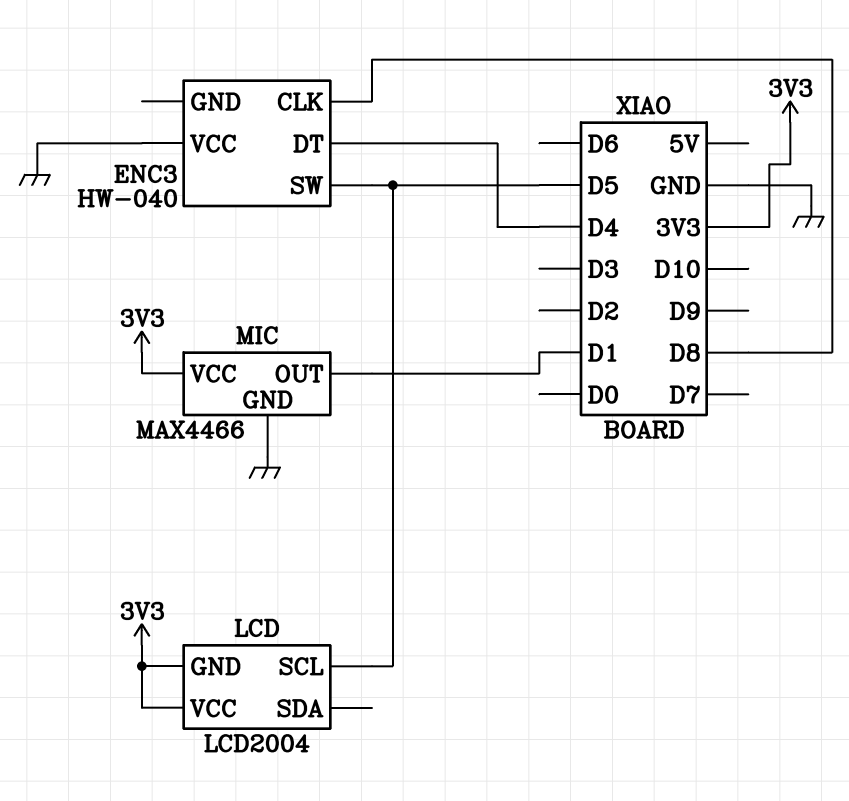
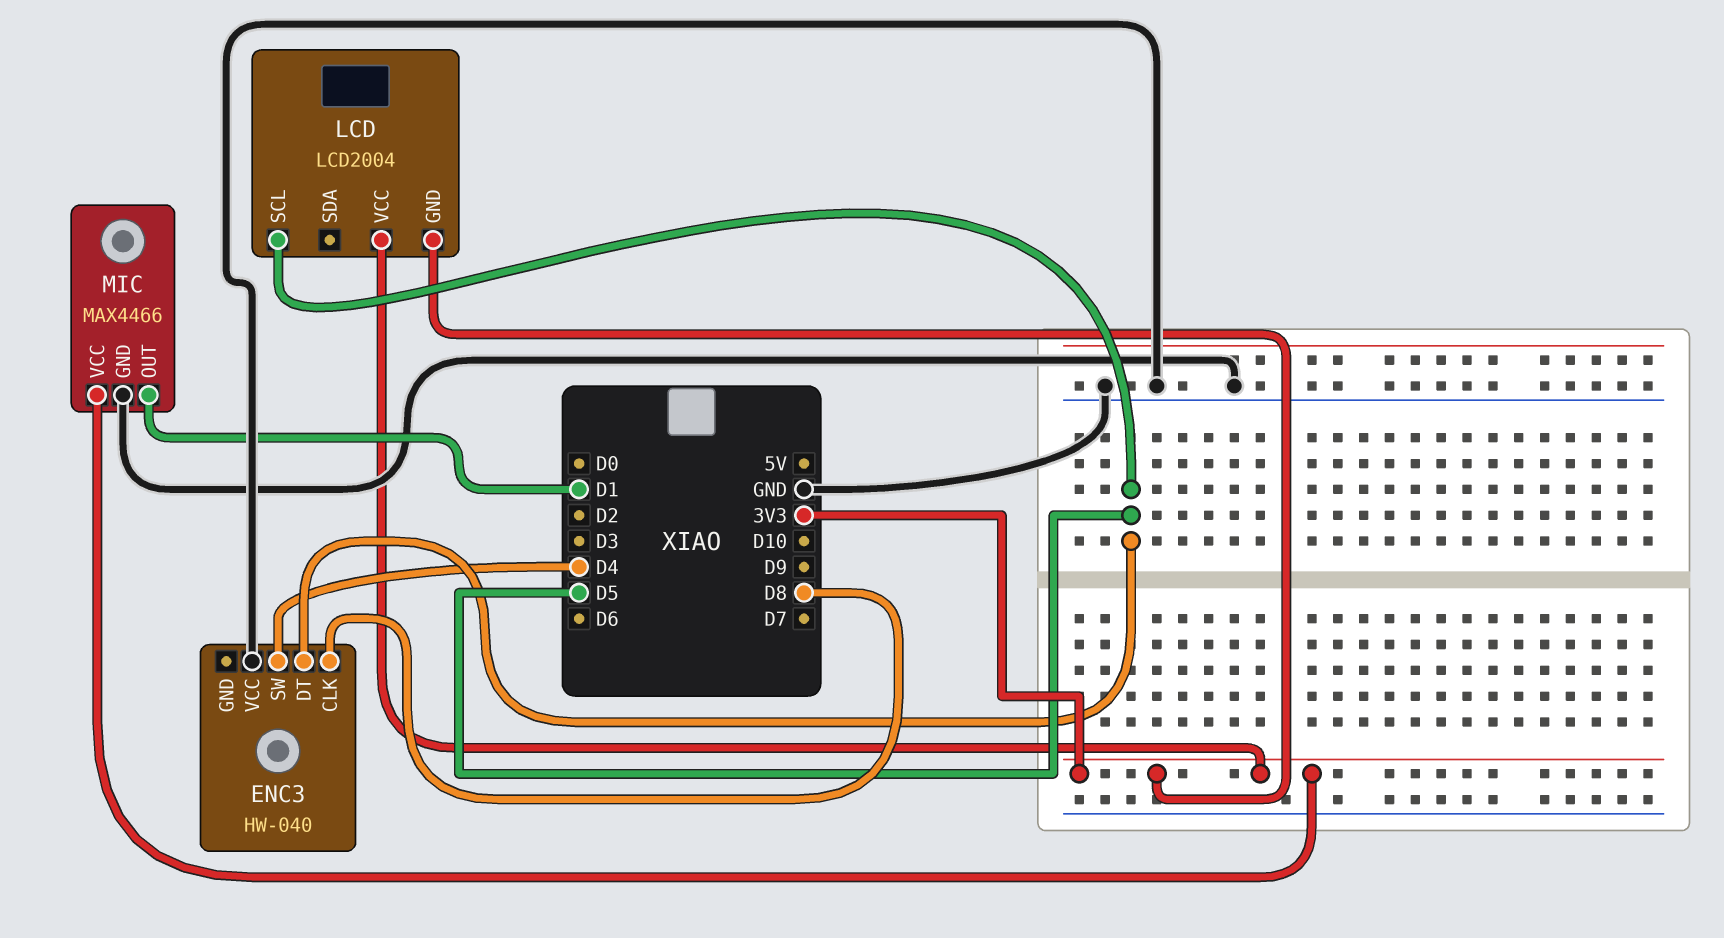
ENC3 pin DT: D4 -> D5
ENC3 pin SW: D5 -> D4

